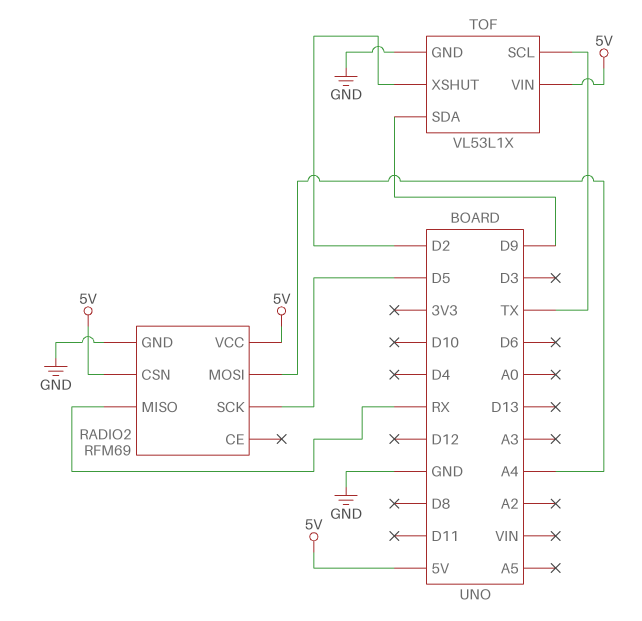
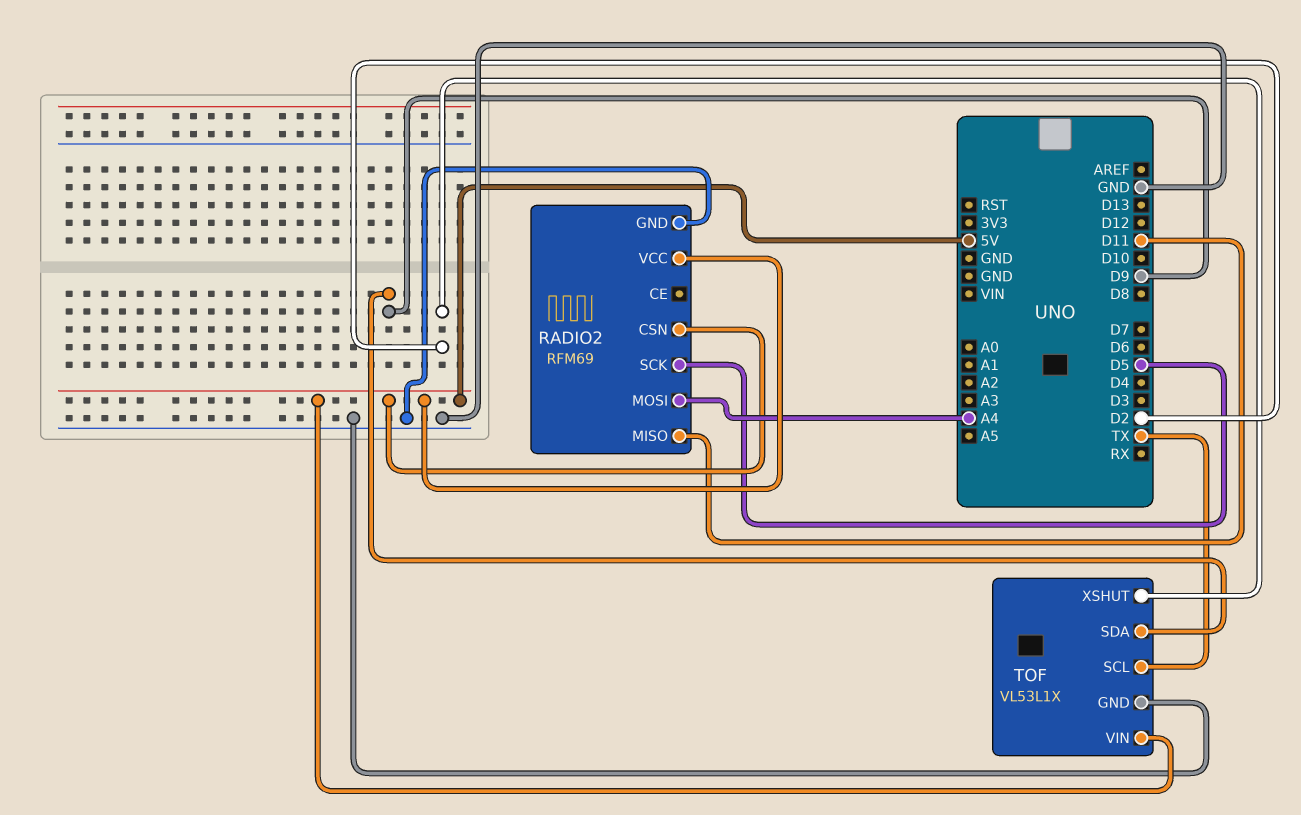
RADIO2 pin MISO: RX -> D11

